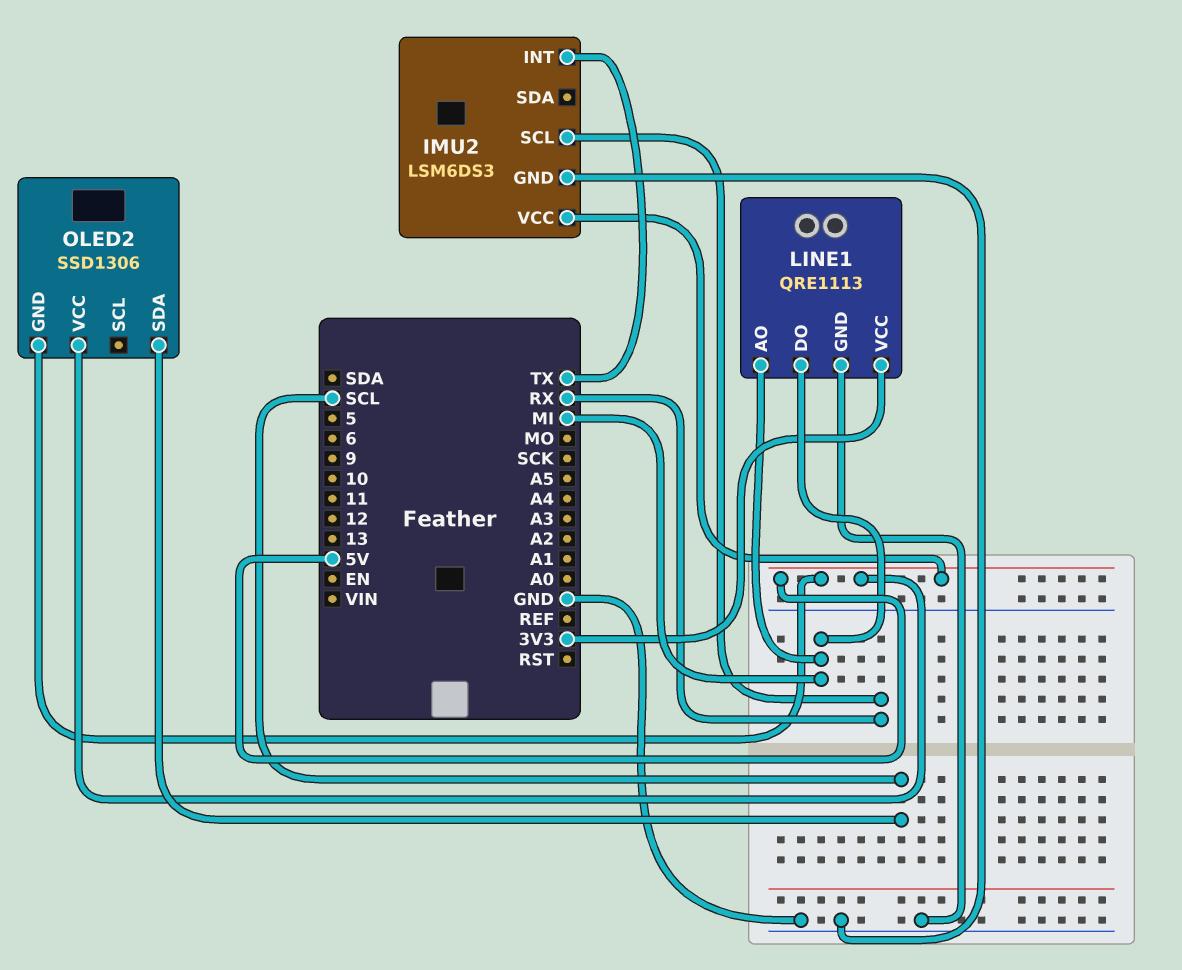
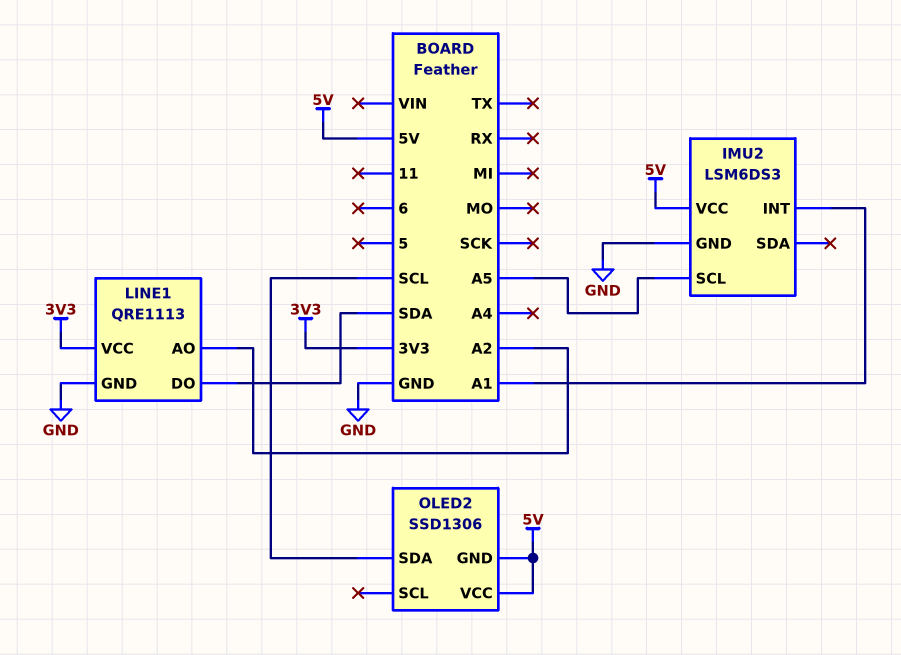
IMU2 pin INT: TX -> A1
IMU2 pin SCL: RX -> A5
LINE1 pin AO: MI -> A2
LINE1 pin DO: MI -> SDA

